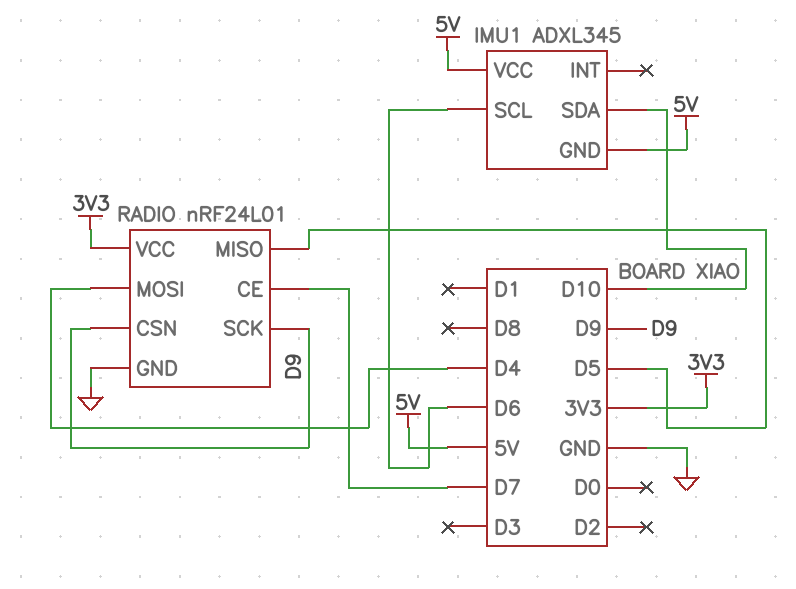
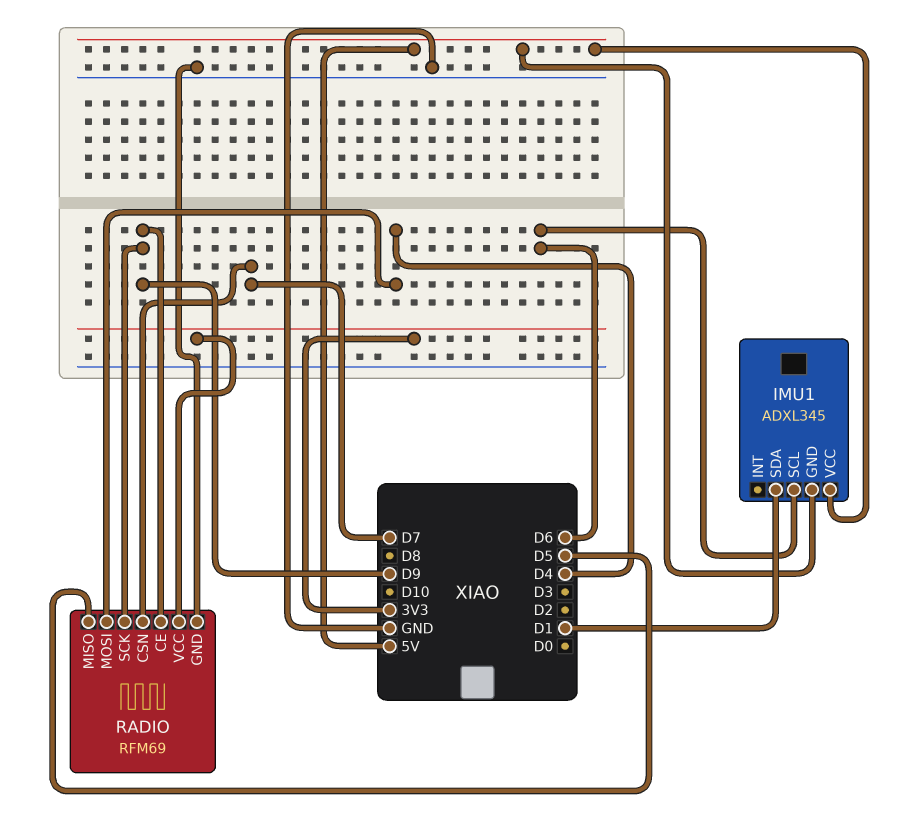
IMU1 pin SDA: D10 -> D1
RADIO: nRF24L01 -> RFM69
RADIO pin CE: D7 -> D9
RADIO pin CSN: D9 -> D7

